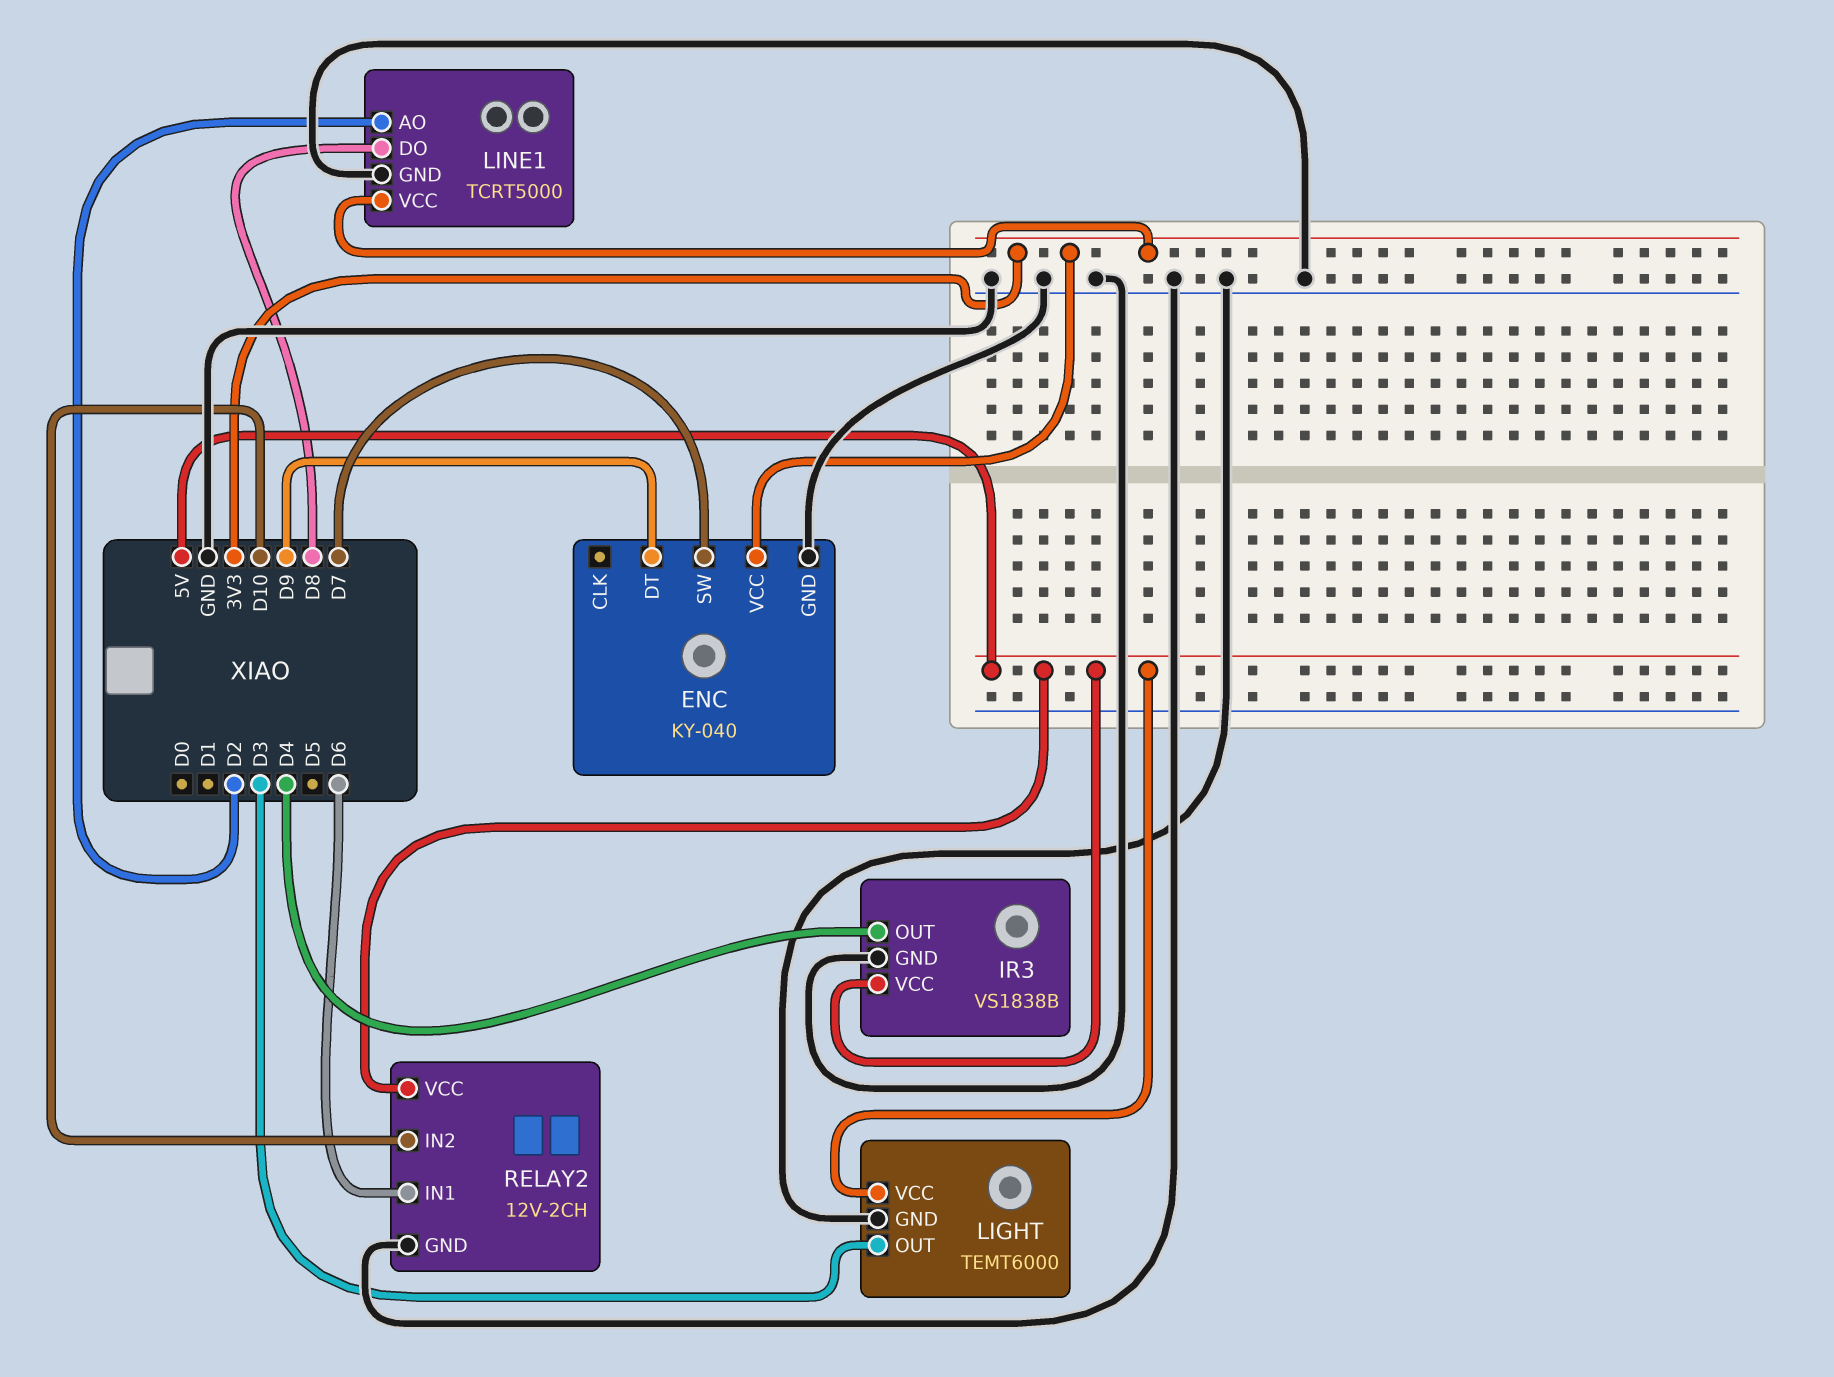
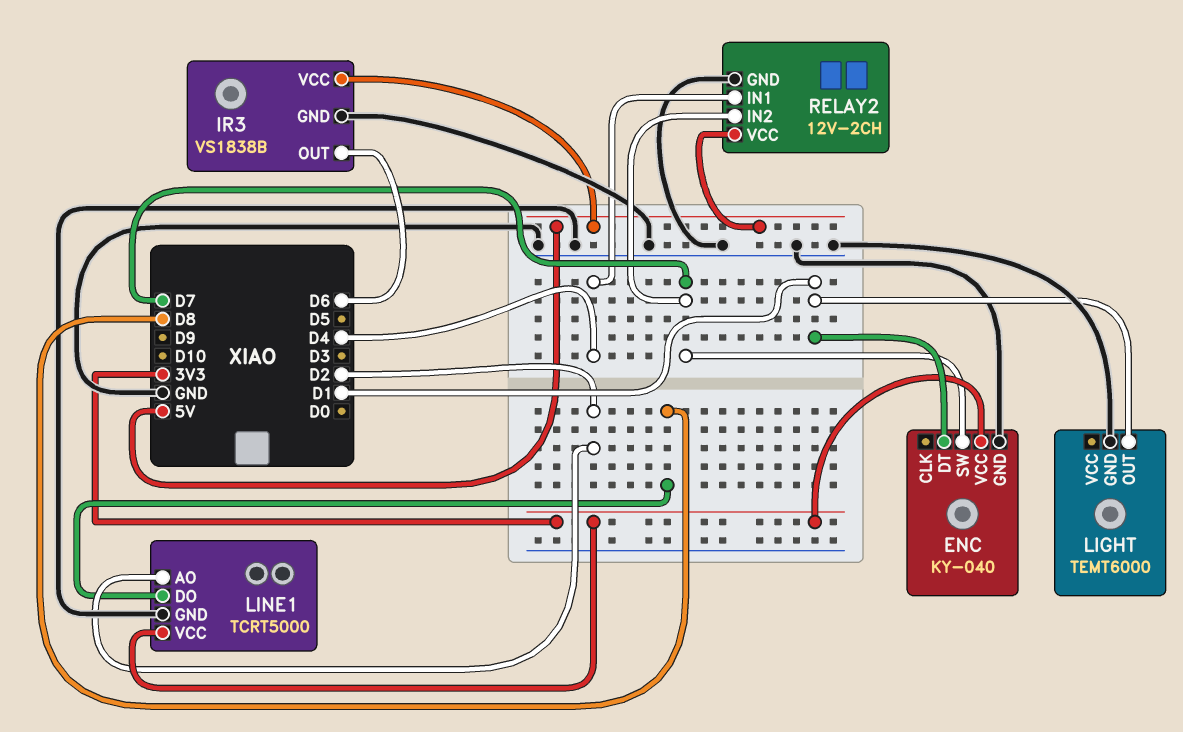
ENC pin DT: D9 -> D1
IR3 pin OUT: D4 -> D6
LIGHT pin OUT: D3 -> D1
LIGHT pin VCC: 5V -> none
RELAY2 pin IN1: D6 -> D4
RELAY2 pin IN2: D10 -> D7

